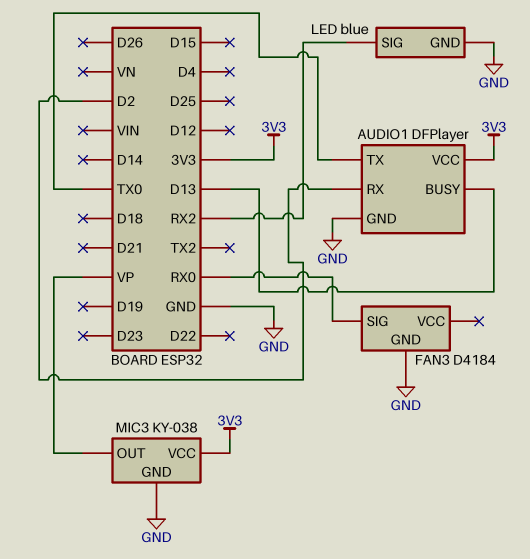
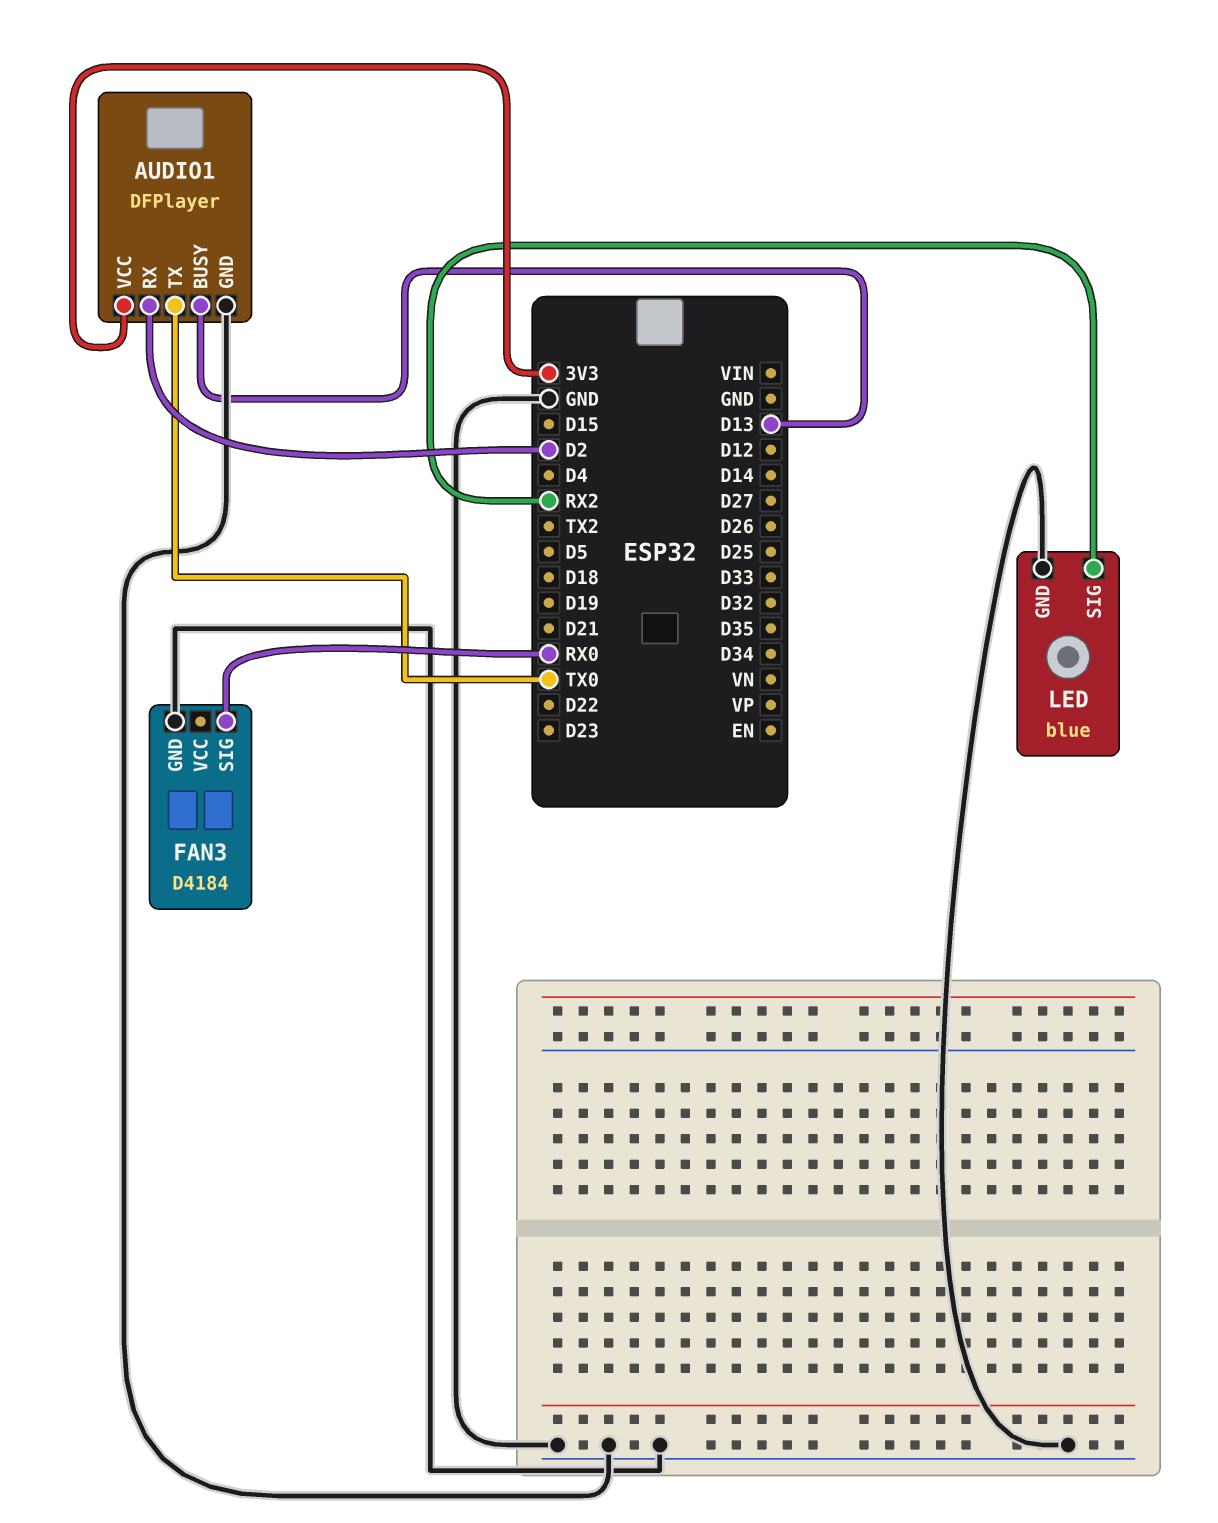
MIC3: KY-038 -> none
MIC3 pin GND: GND -> none
MIC3 pin OUT: VP -> none
MIC3 pin VCC: 3V3 -> none

